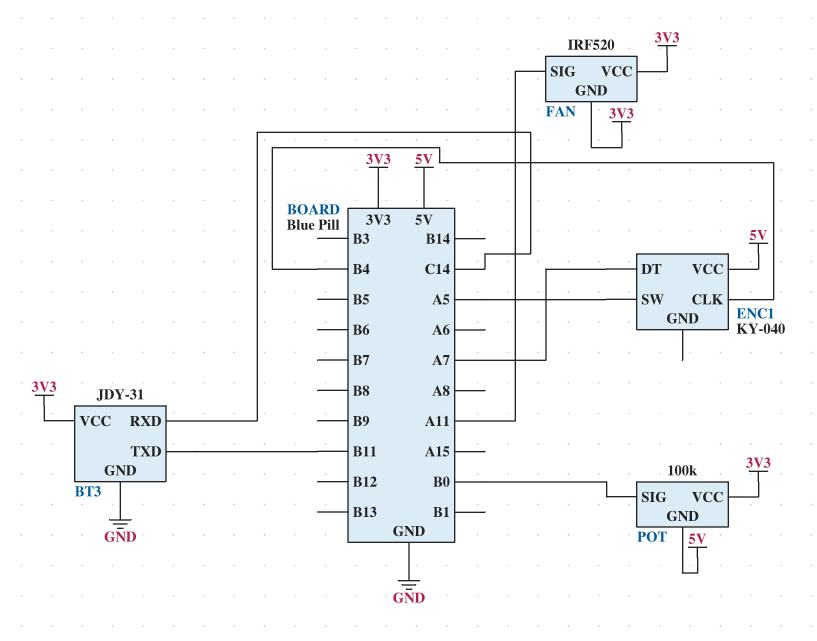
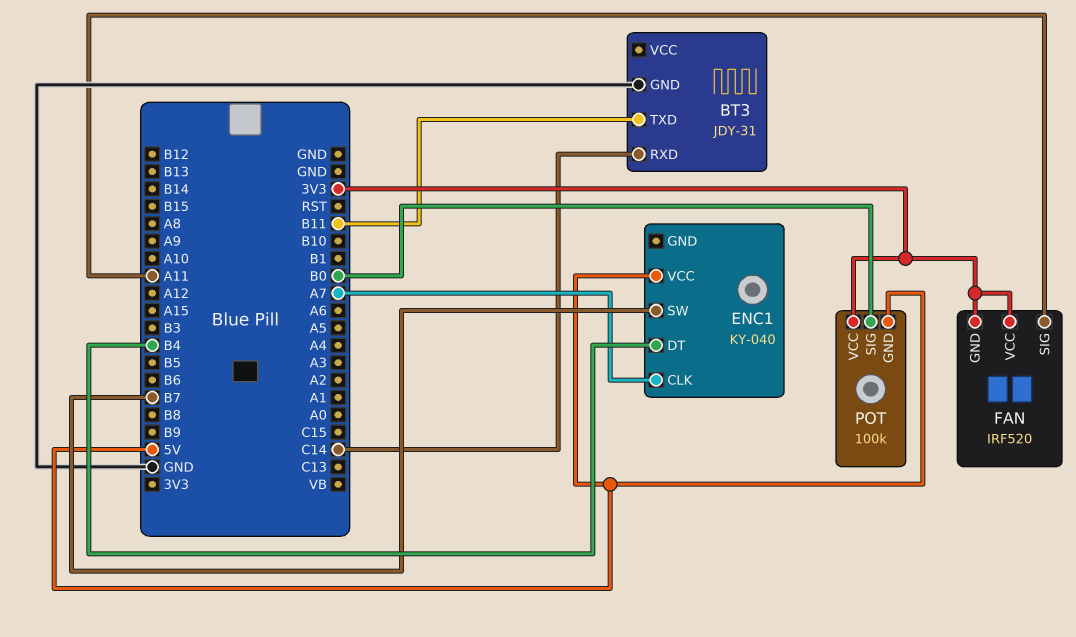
BT3 pin VCC: 3V3 -> none
ENC1 pin CLK: B4 -> A7
ENC1 pin DT: A7 -> B4
ENC1 pin SW: A5 -> B7

